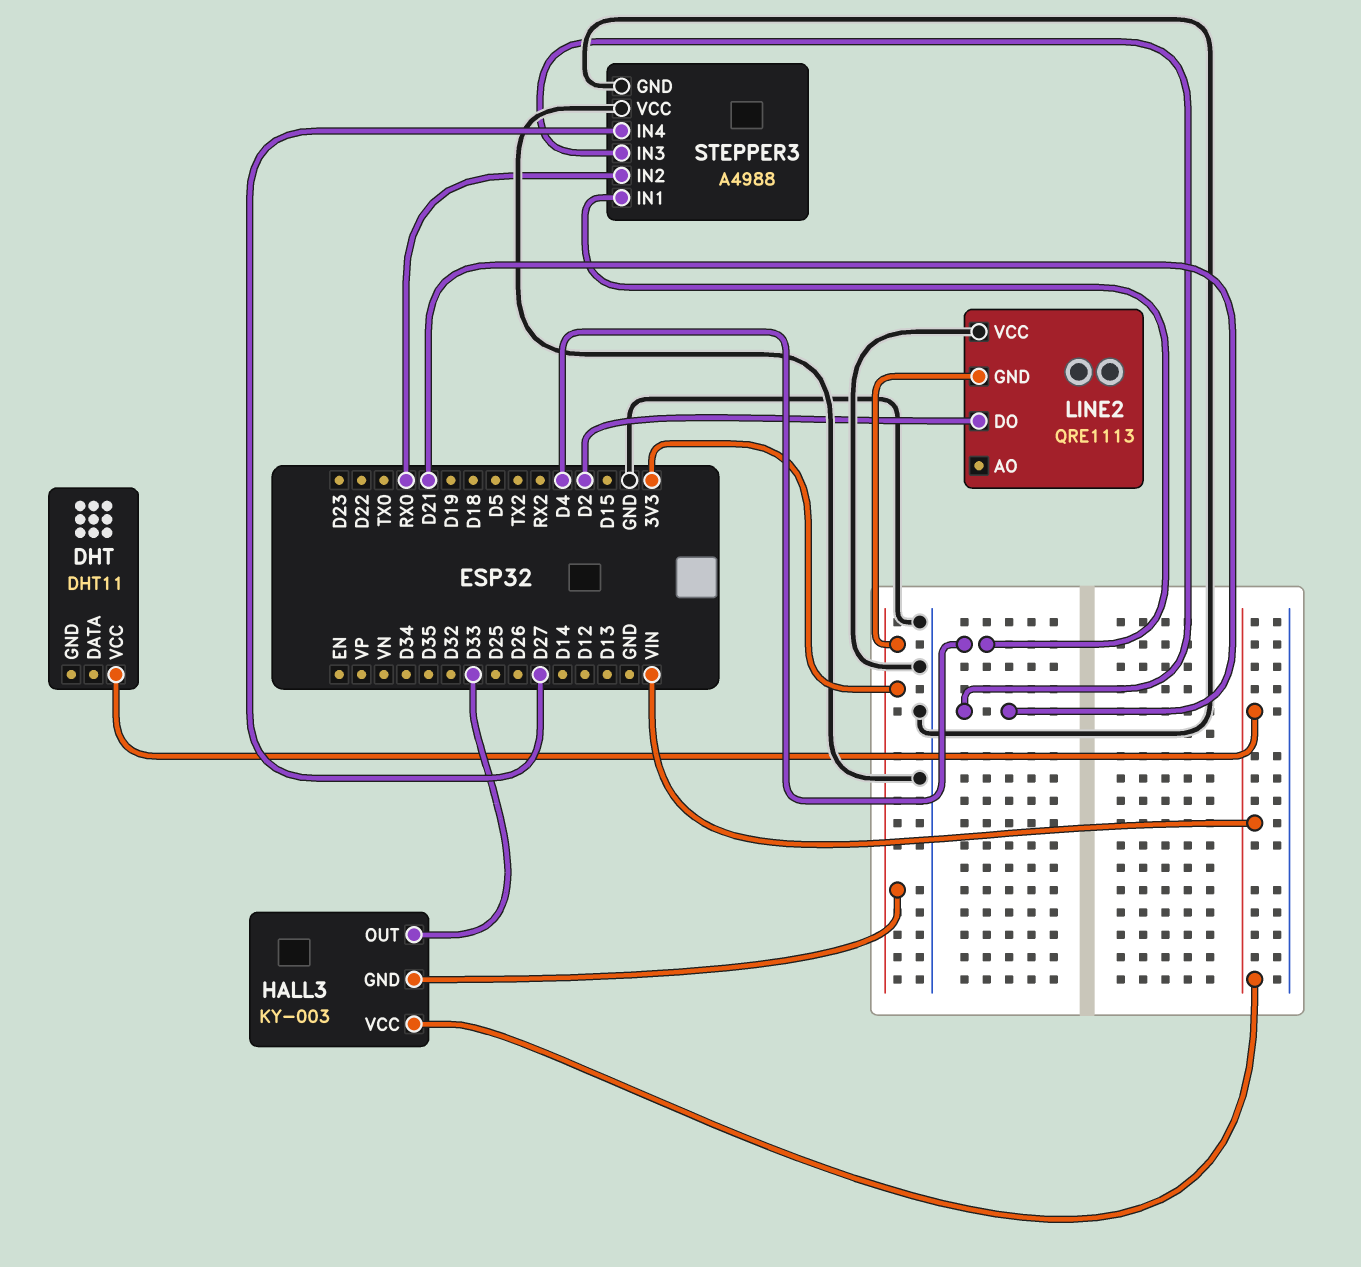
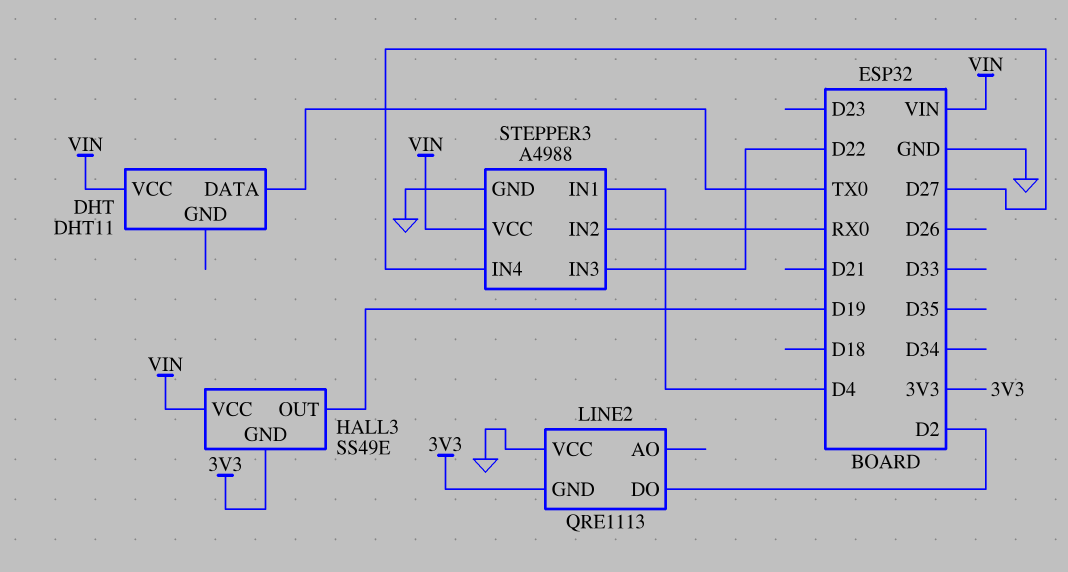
DHT pin DATA: none -> TX0
HALL3: KY-003 -> SS49E
HALL3 pin OUT: D33 -> D19
STEPPER3 pin IN3: D21 -> D22
STEPPER3 pin VCC: GND -> VIN

